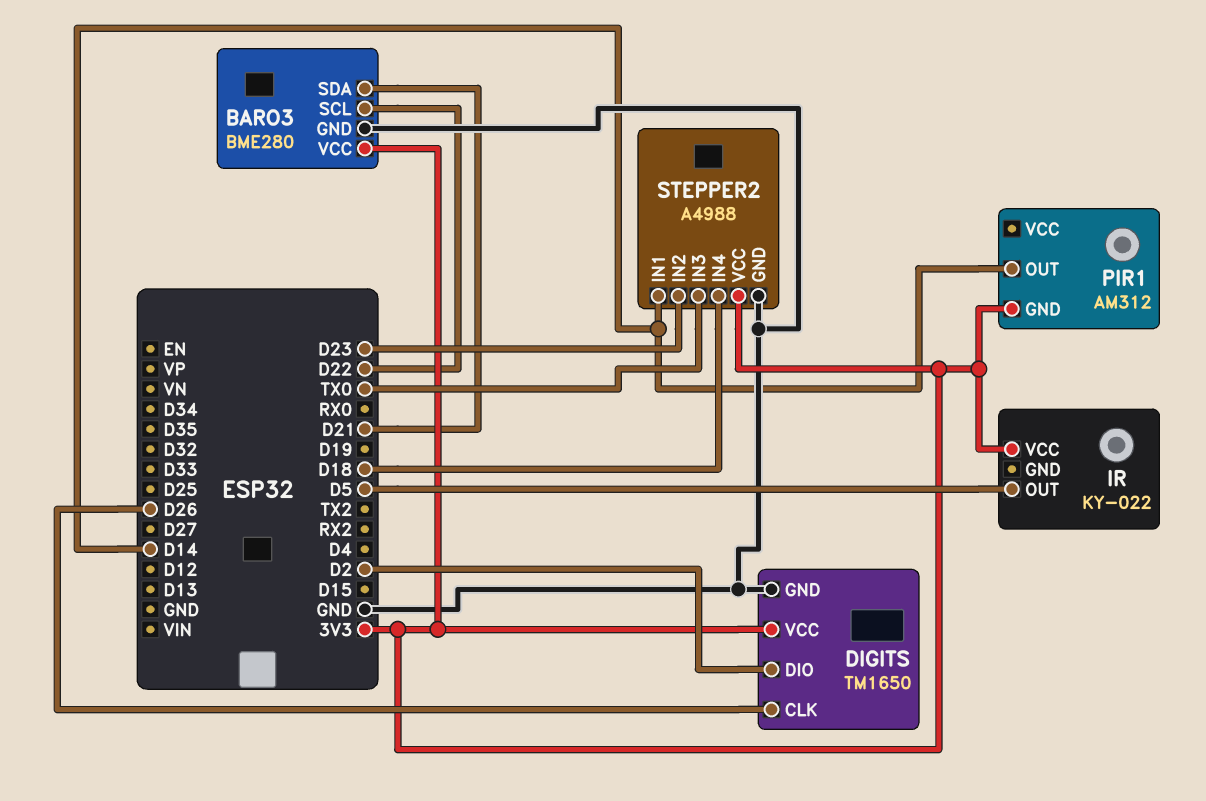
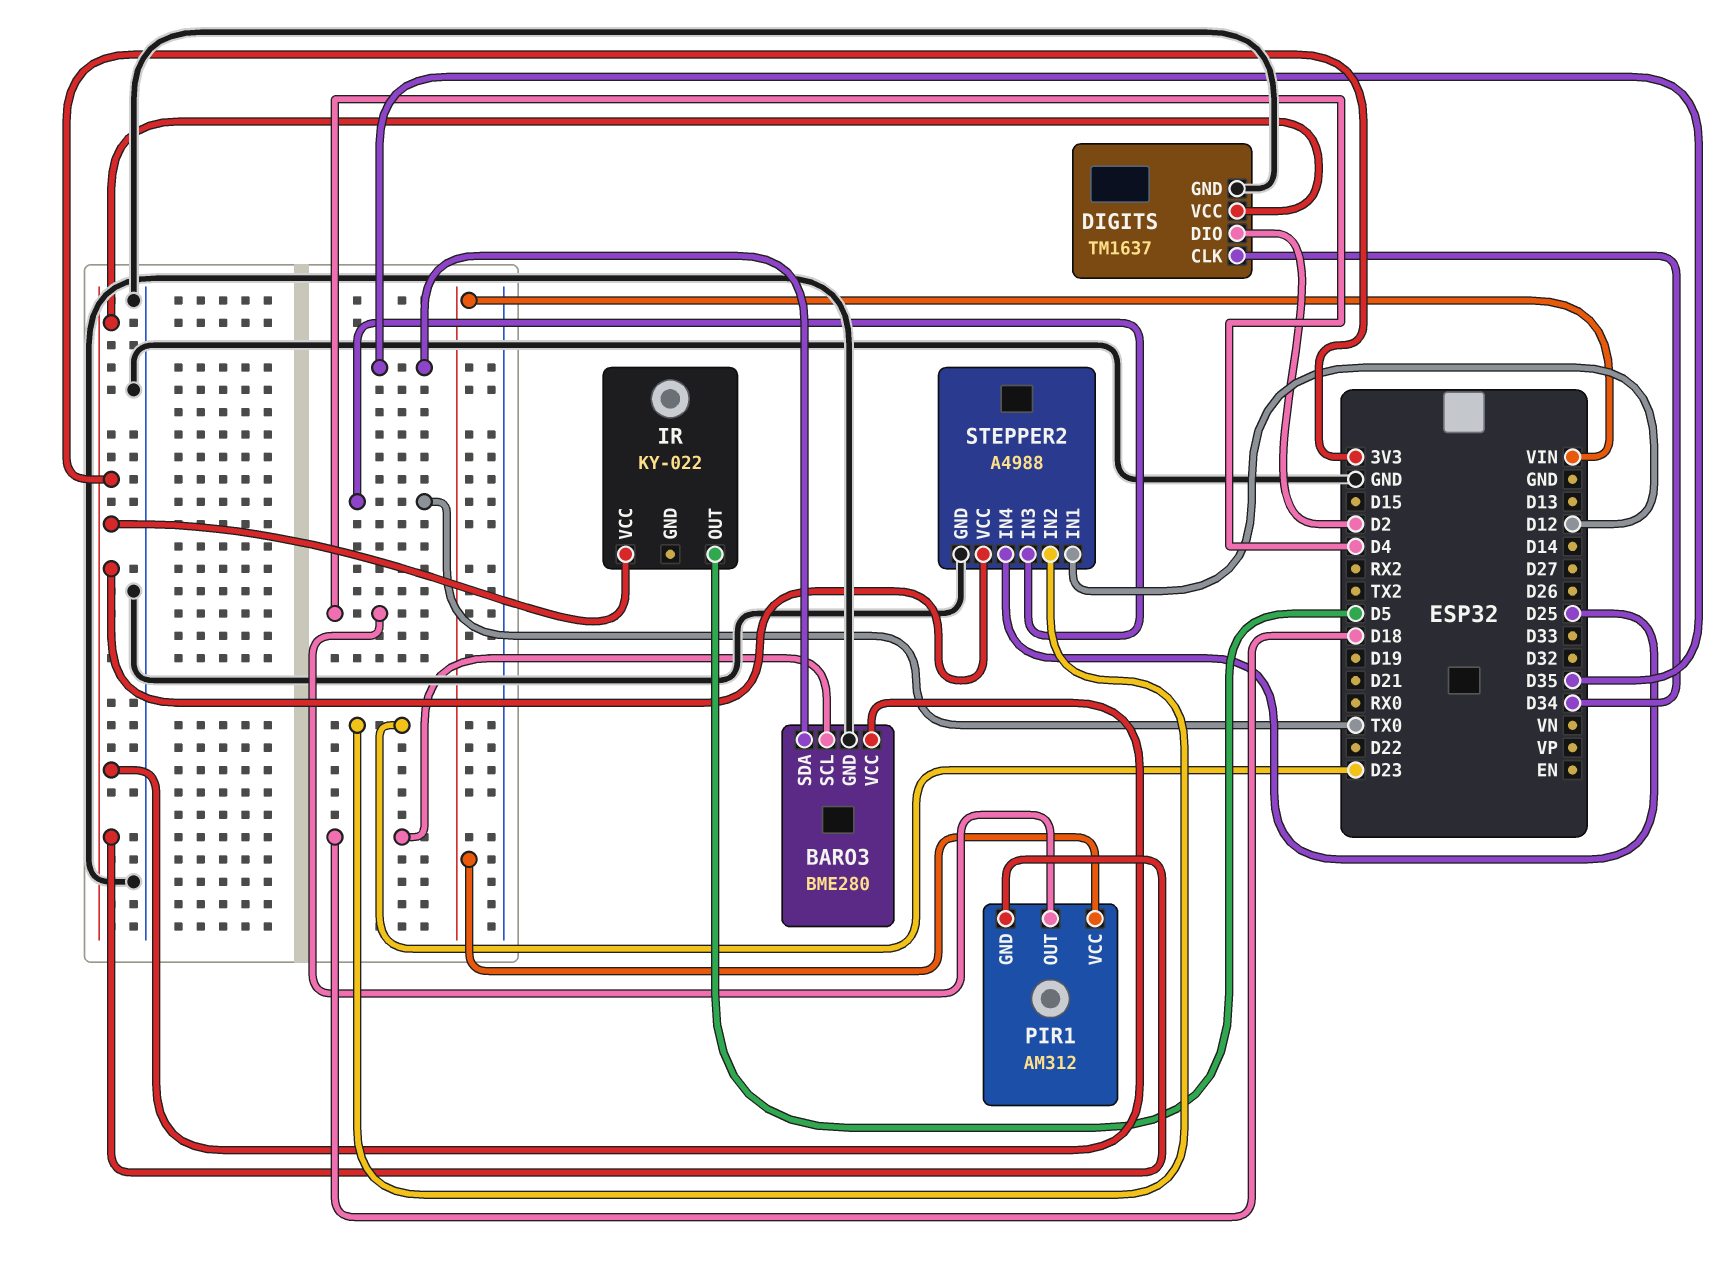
BARO3 pin SCL: D22 -> D18
BARO3 pin SDA: D21 -> D35
DIGITS: TM1650 -> TM1637
DIGITS pin CLK: D26 -> D34
PIR1 pin OUT: D14 -> D4
PIR1 pin VCC: none -> VIN
STEPPER2 pin IN1: D14 -> D12
STEPPER2 pin IN4: D18 -> D25

